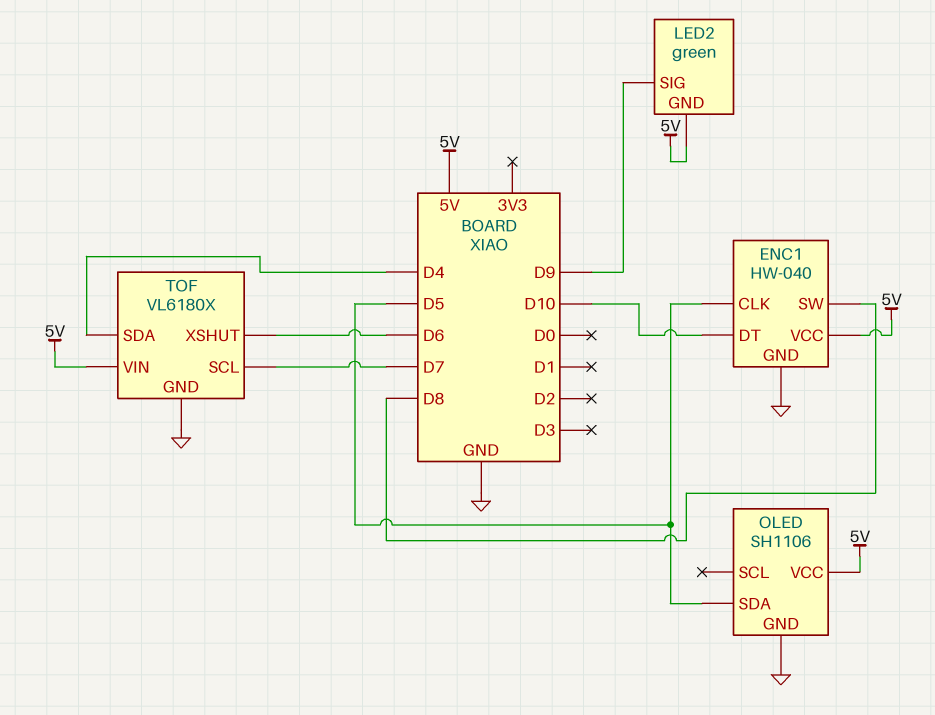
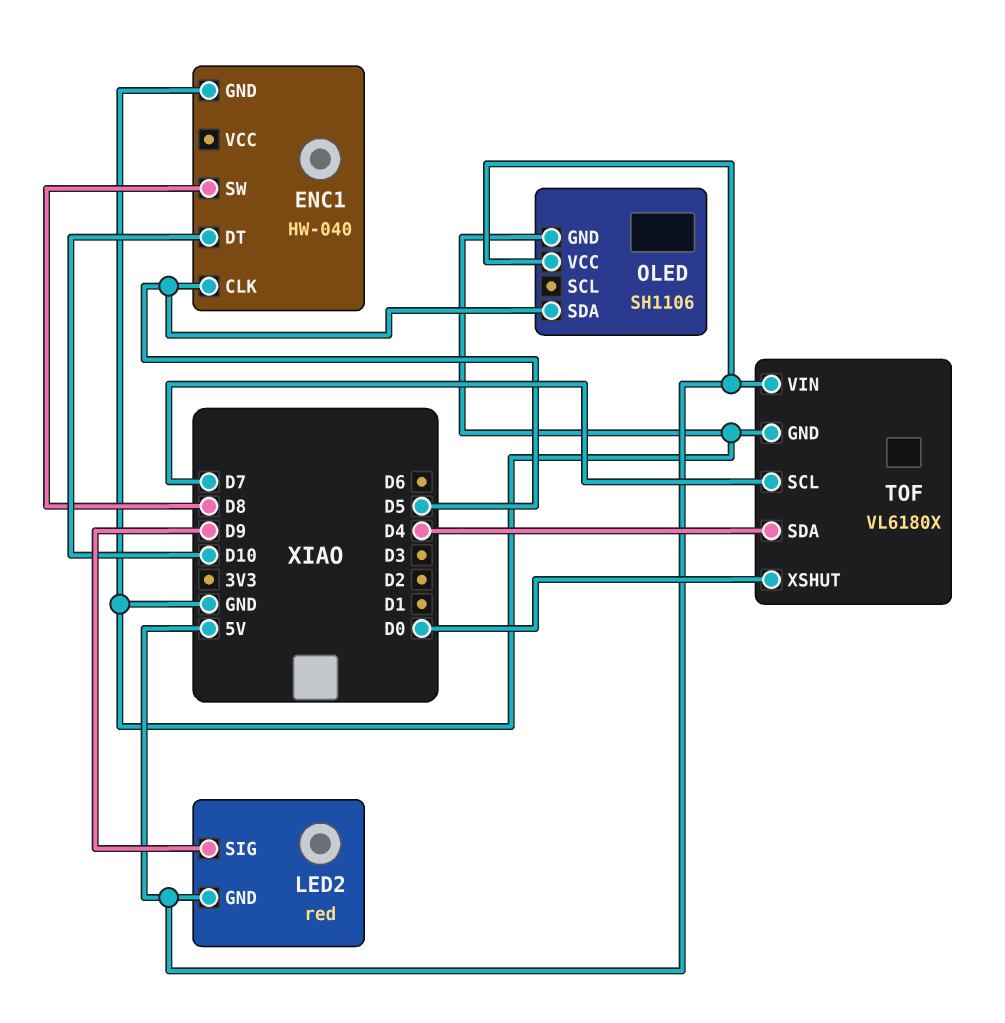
ENC1 pin VCC: 5V -> none
LED2: green -> red
TOF pin XSHUT: D6 -> D0

